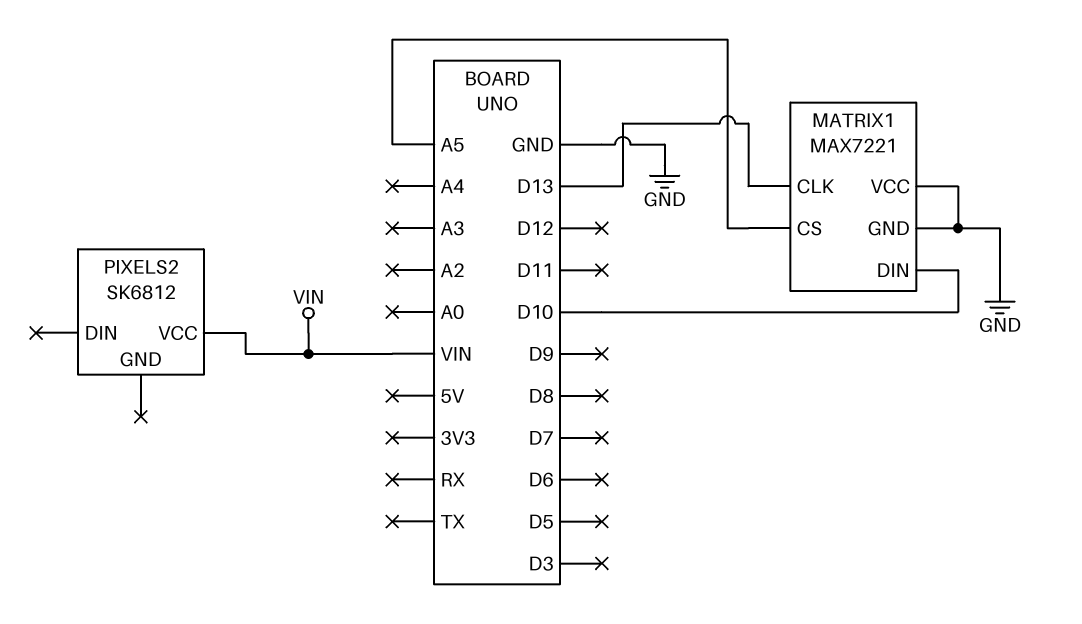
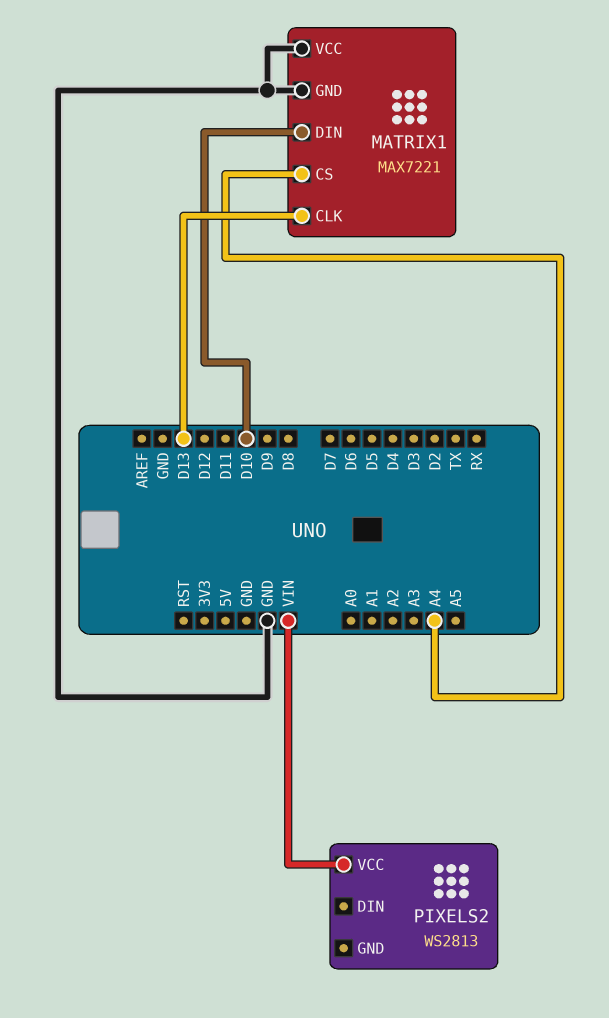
MATRIX1 pin CS: A5 -> A4
PIXELS2: SK6812 -> WS2813

